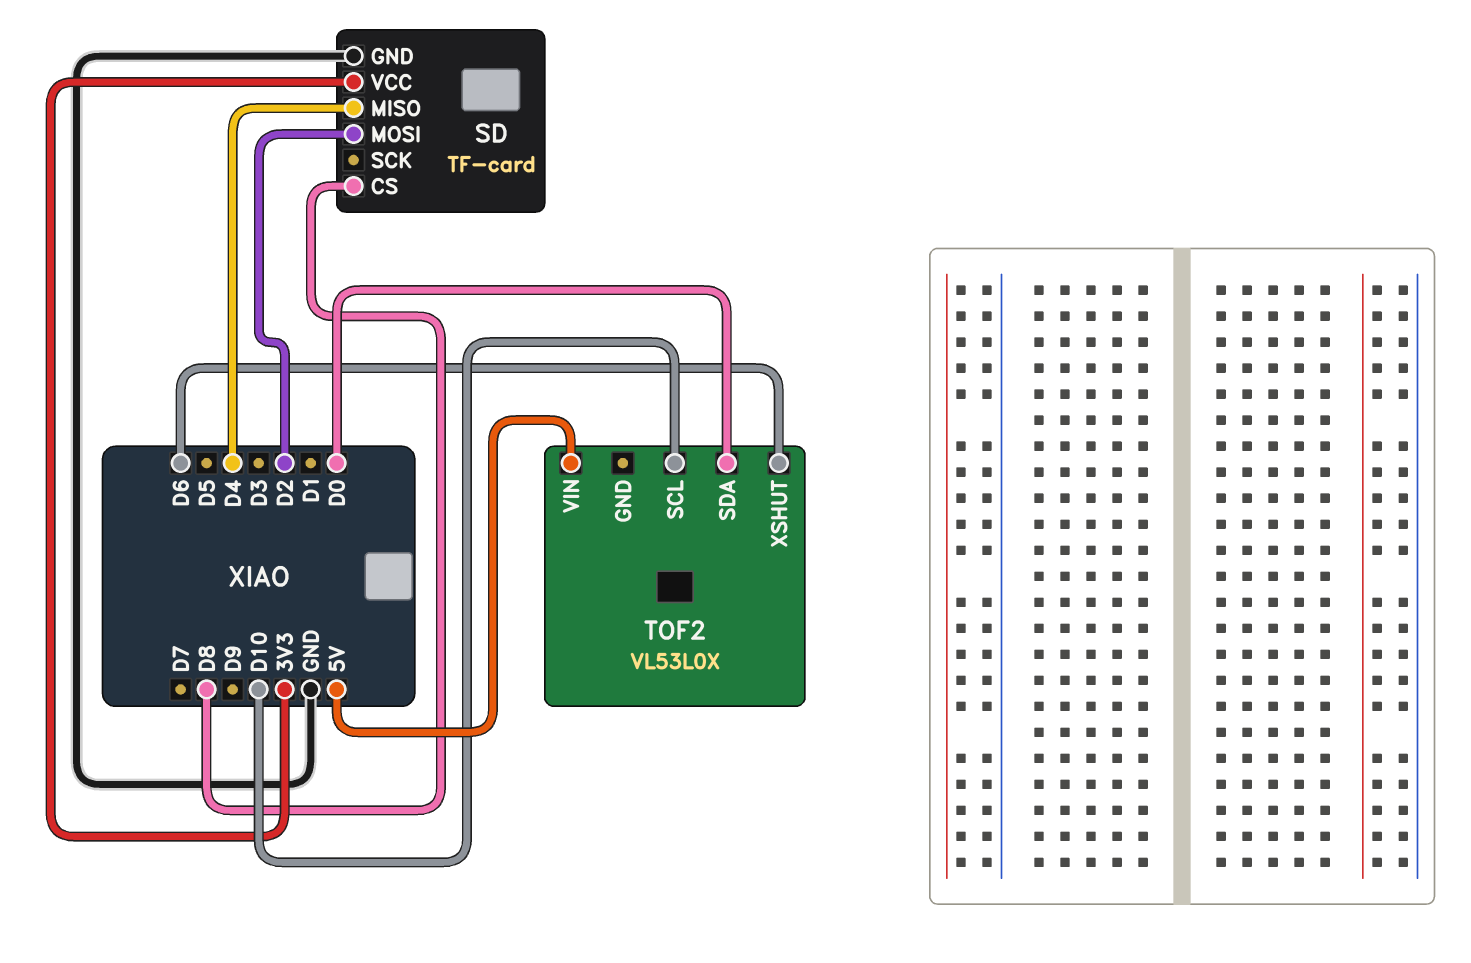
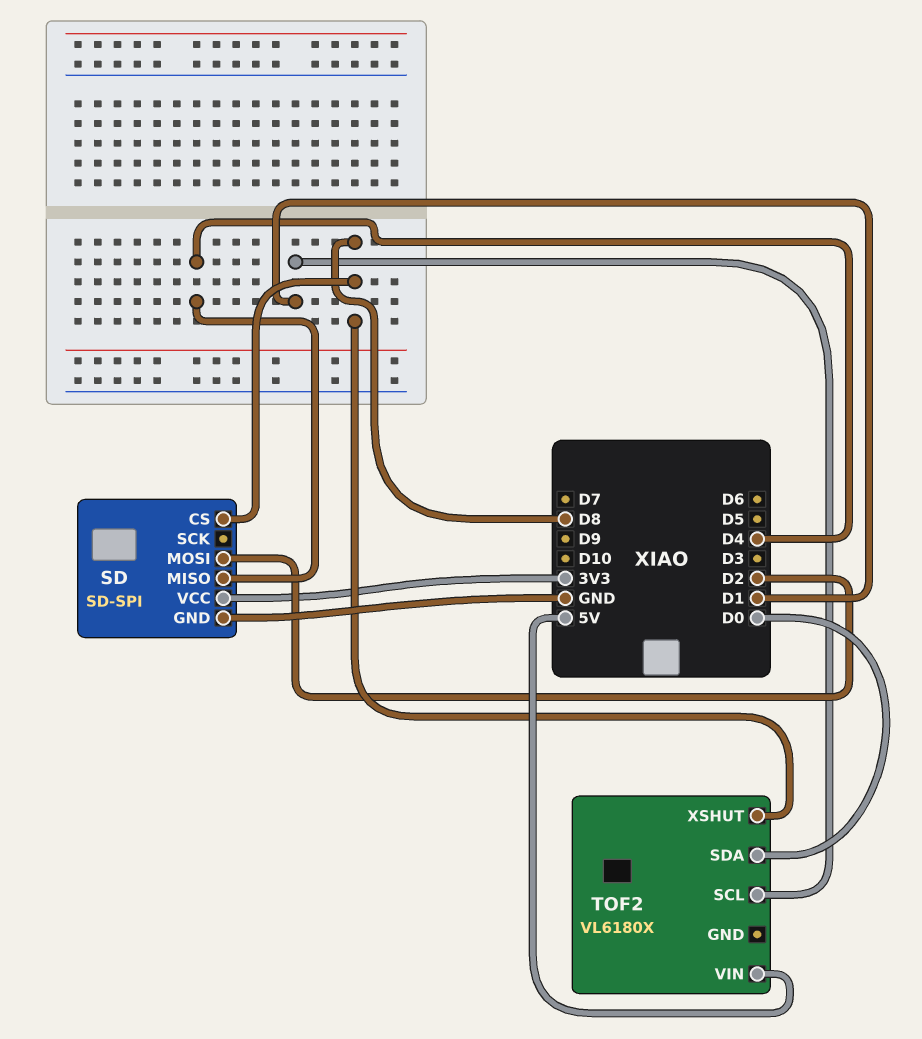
SD: TF-card -> SD-SPI
TOF2: VL53L0X -> VL6180X
TOF2 pin SCL: D10 -> D1
TOF2 pin XSHUT: D6 -> D8

